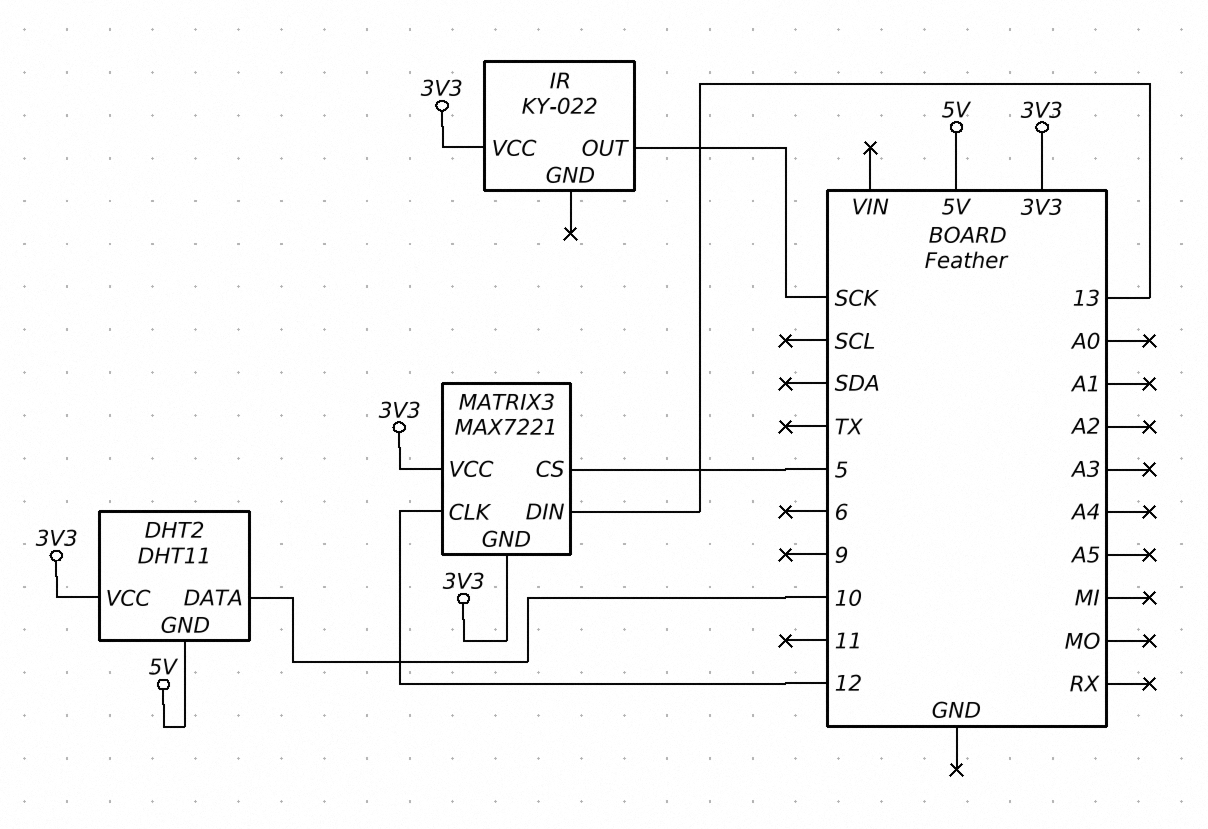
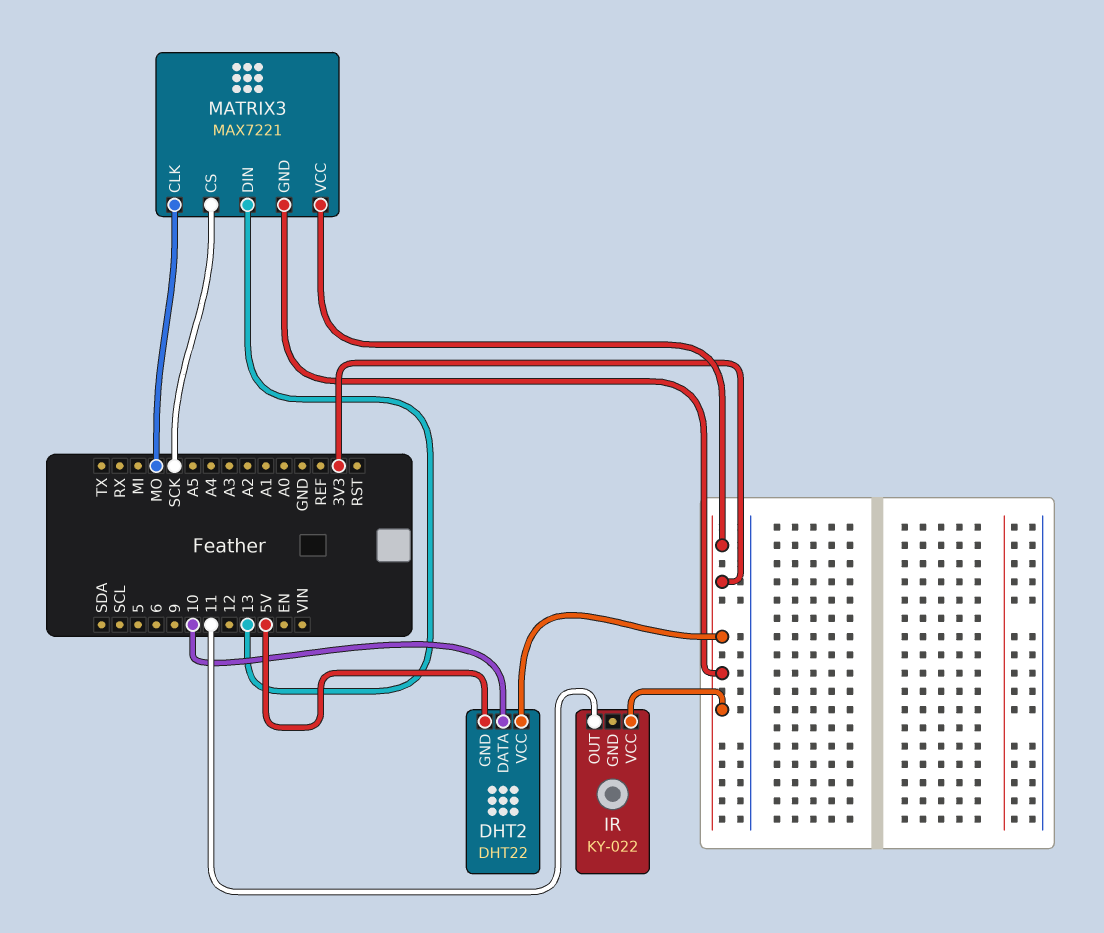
DHT2: DHT11 -> DHT22
IR pin OUT: SCK -> 11
MATRIX3 pin CLK: 12 -> MO
MATRIX3 pin CS: 5 -> SCK

